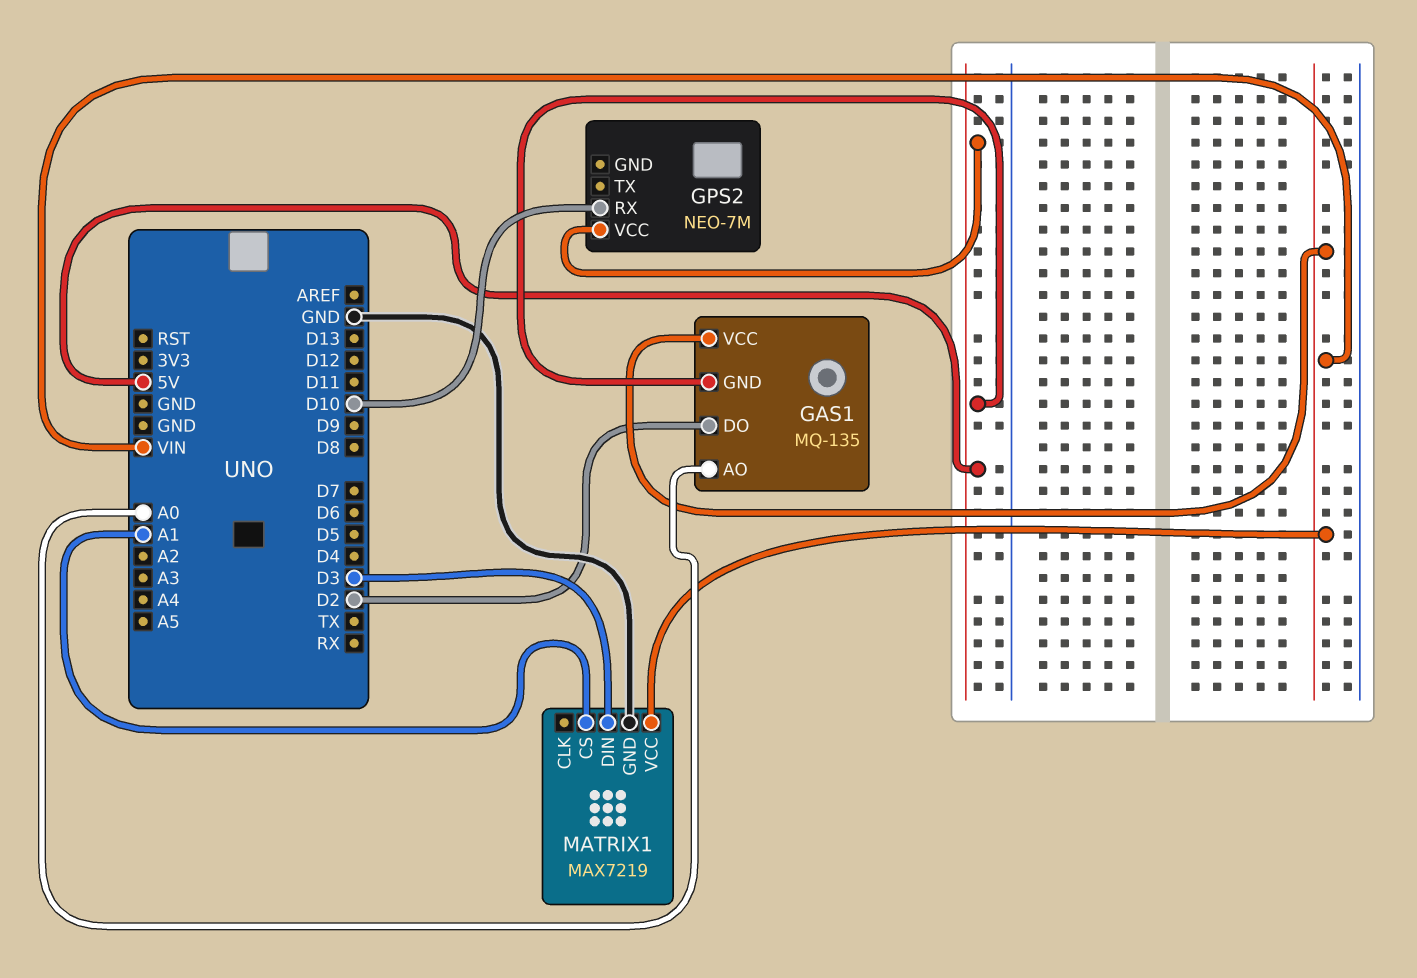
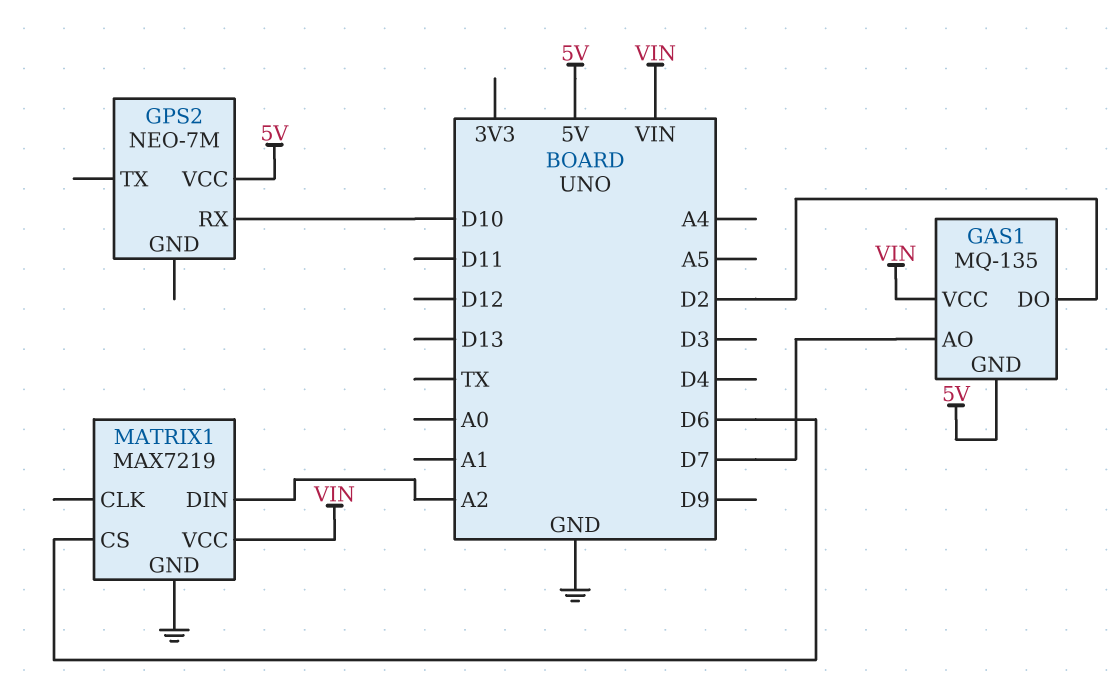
GAS1 pin AO: A0 -> D7
MATRIX1 pin CS: A1 -> D6
MATRIX1 pin DIN: D3 -> A2

